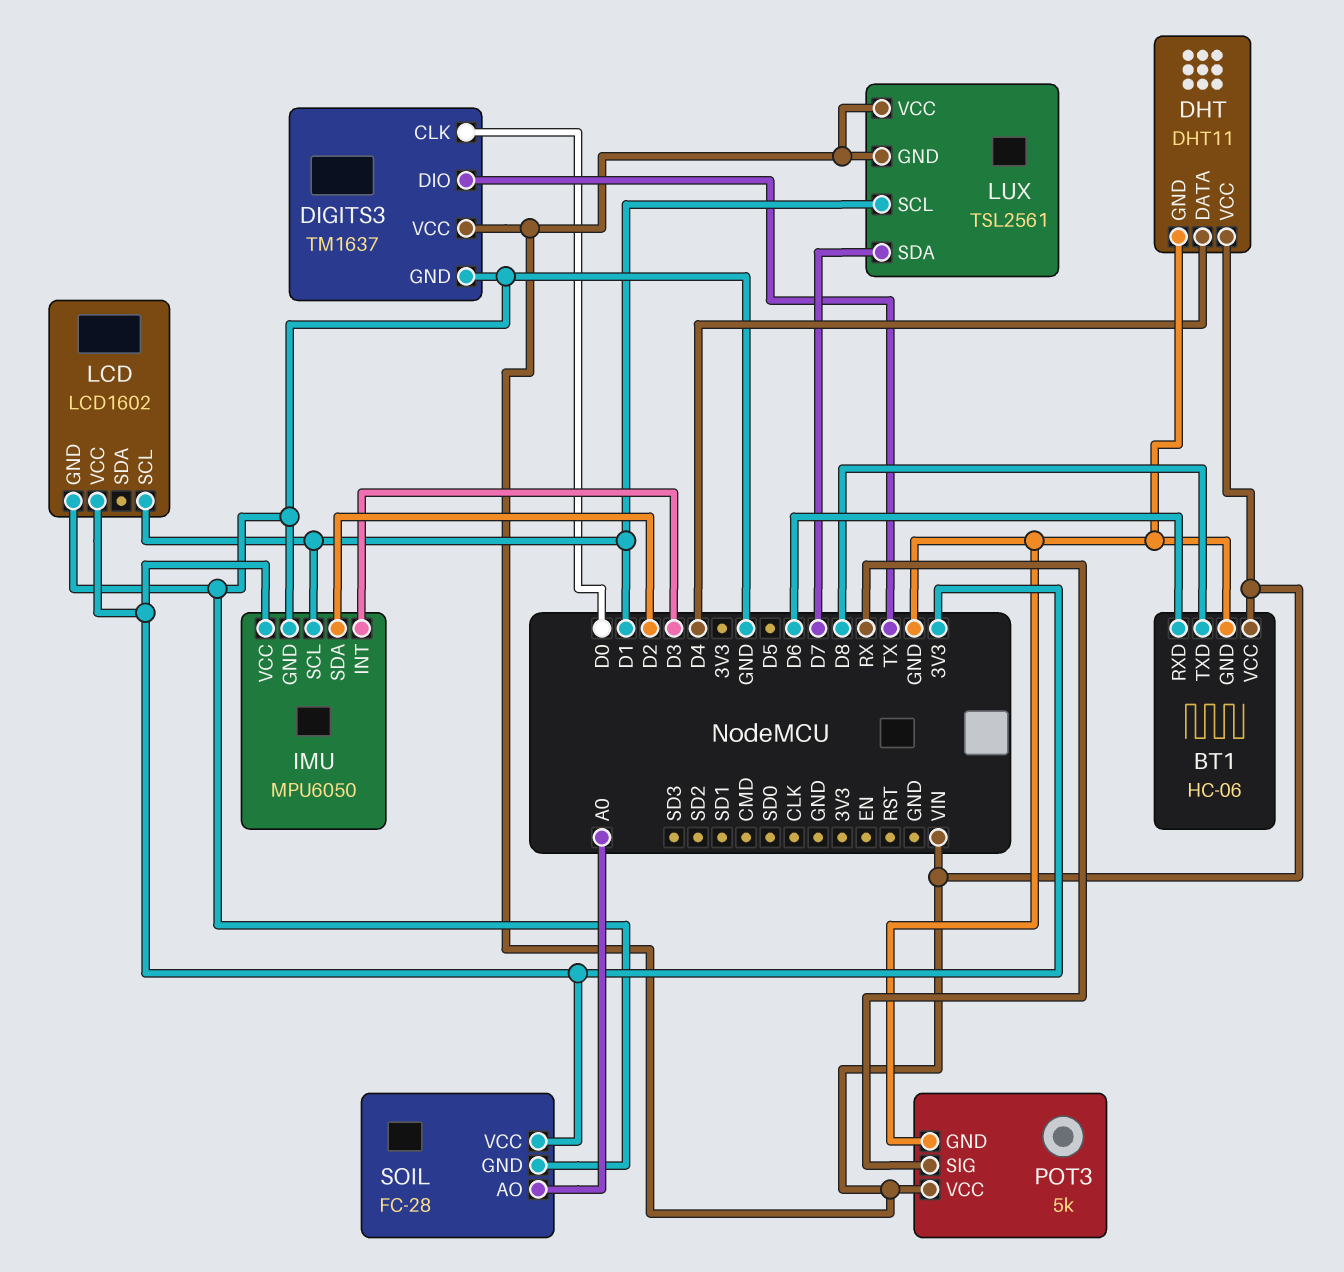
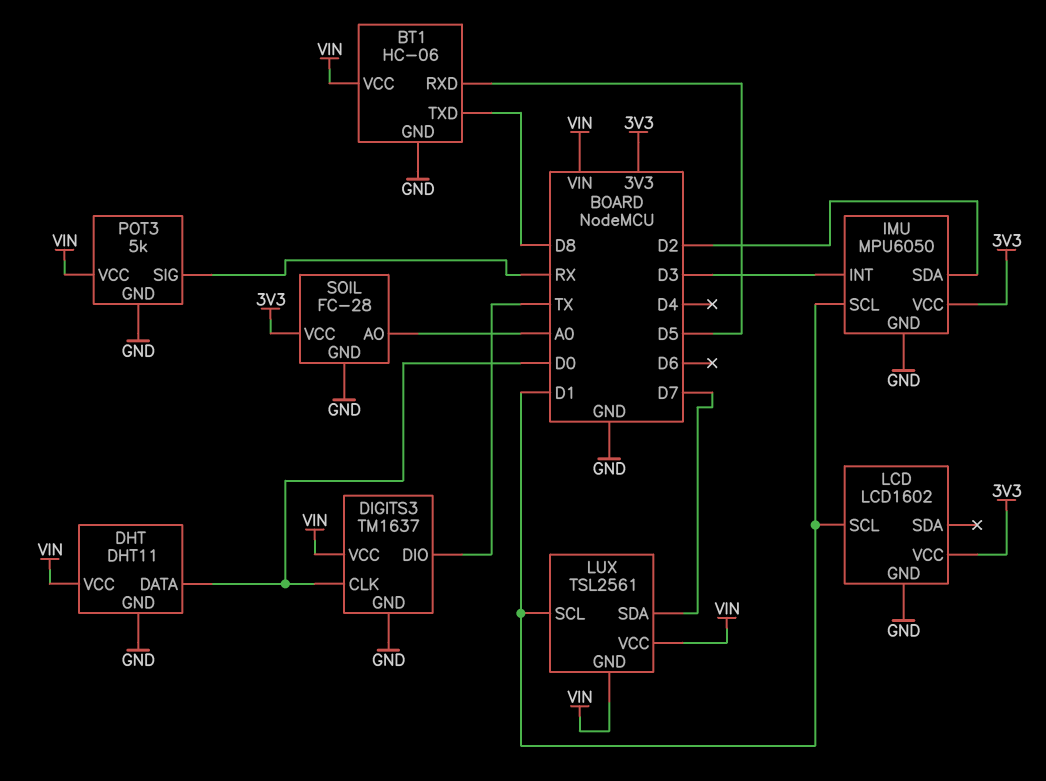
BT1 pin RXD: D6 -> D5
DHT pin DATA: D4 -> D0

